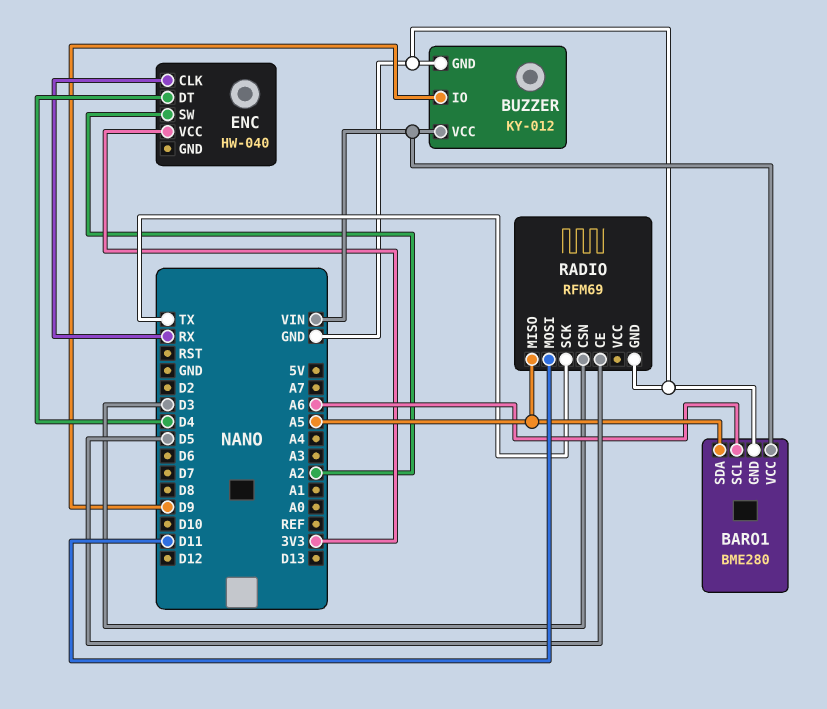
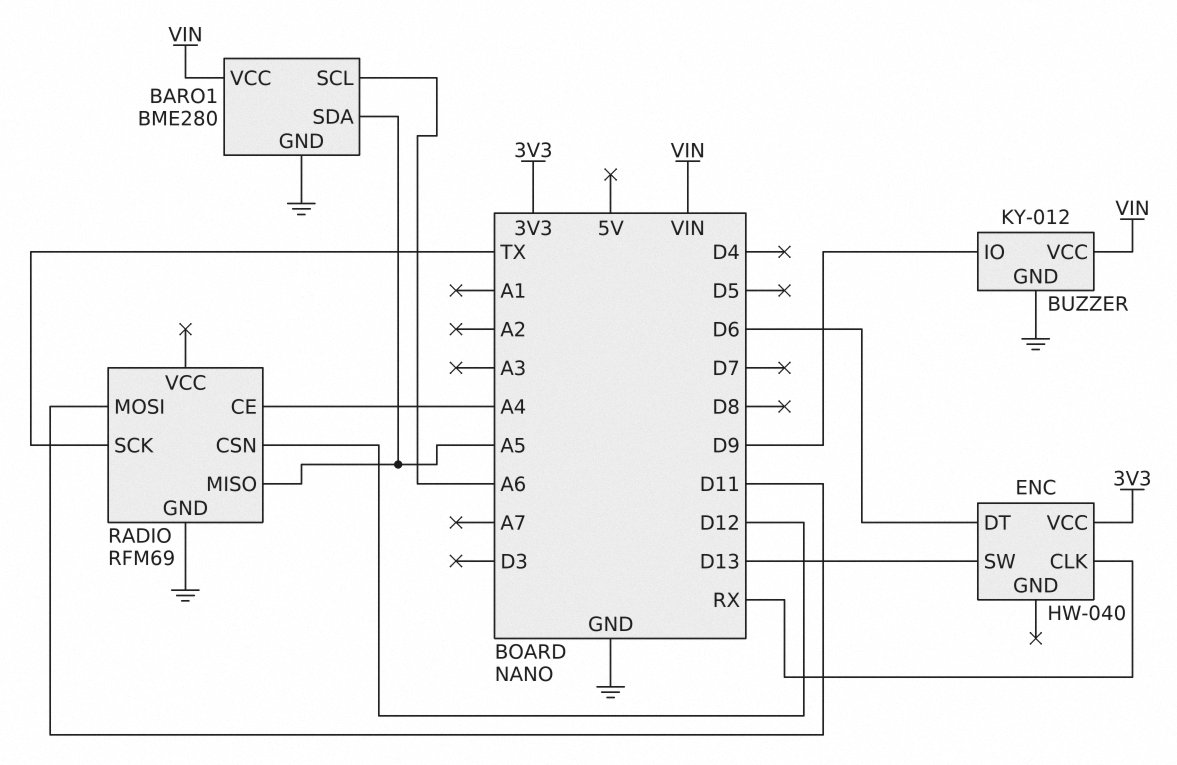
ENC pin DT: D4 -> D6
ENC pin SW: A2 -> D13
RADIO pin CE: D5 -> A4
RADIO pin CSN: D3 -> D12

